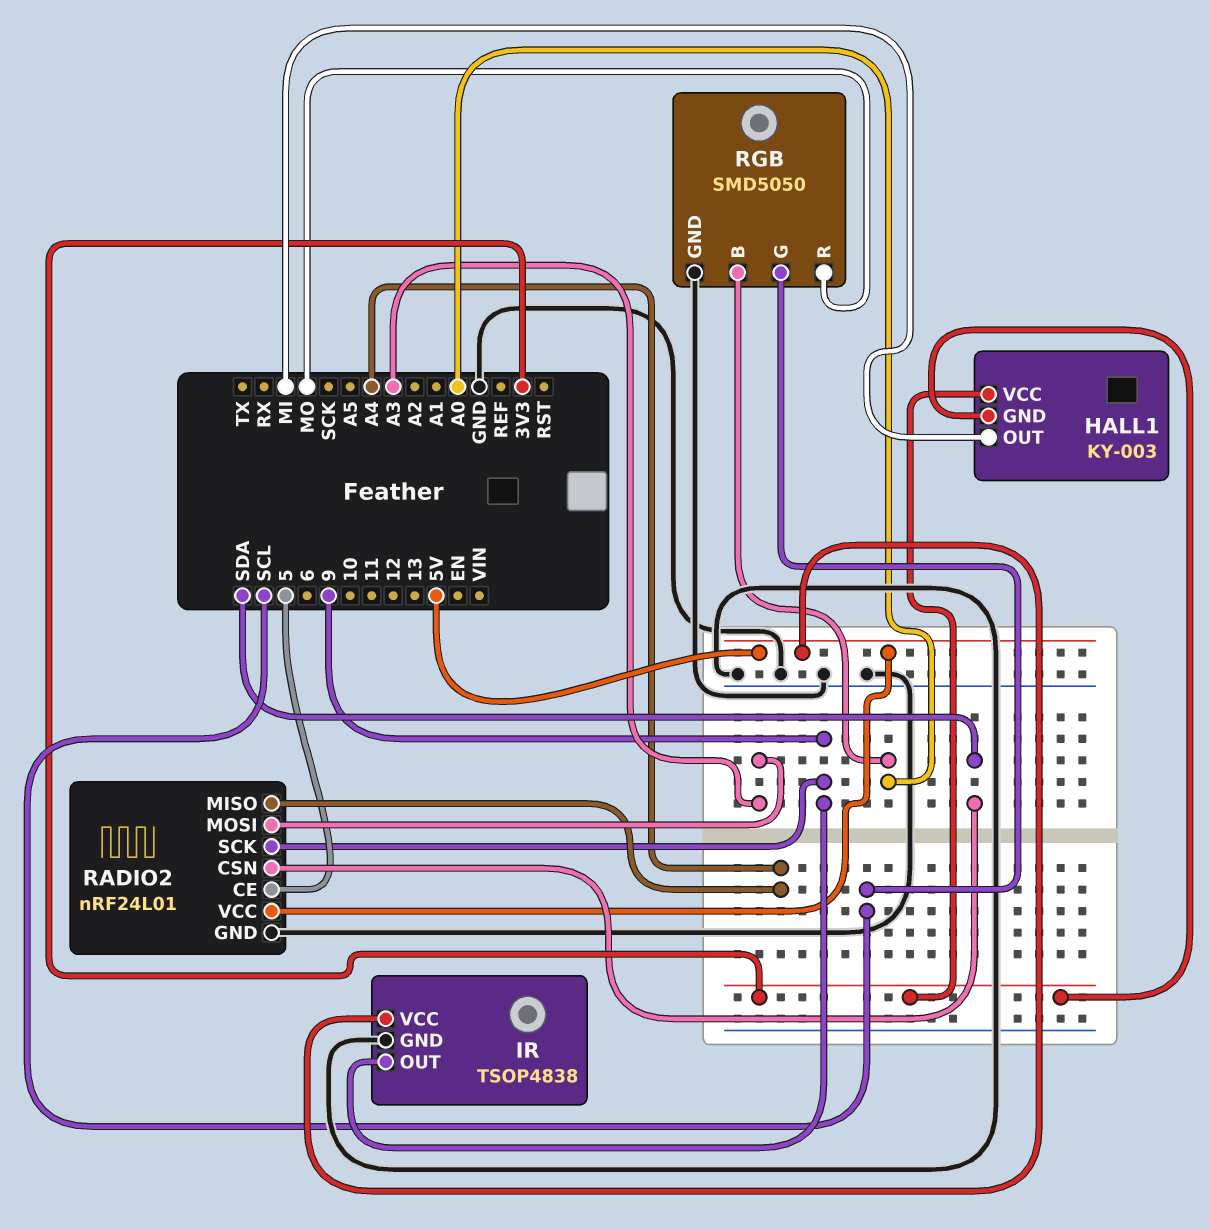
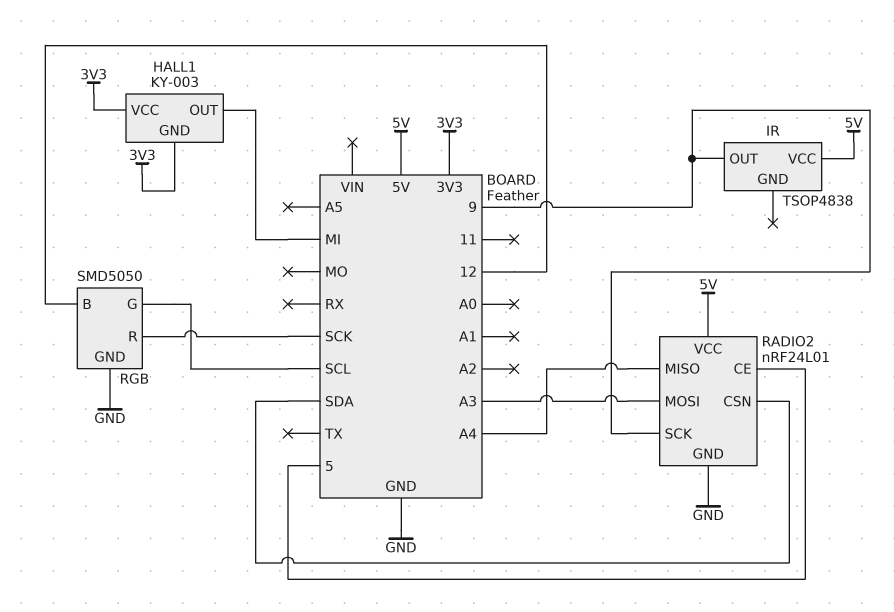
IR pin GND: GND -> none
RGB pin B: A0 -> 12
RGB pin R: MO -> SCK

